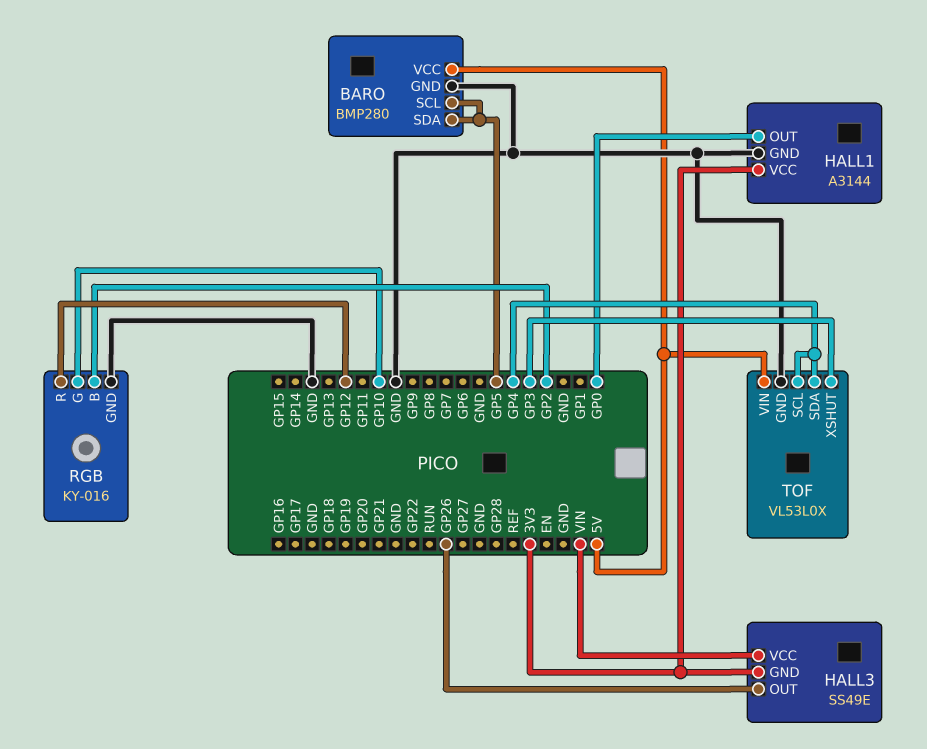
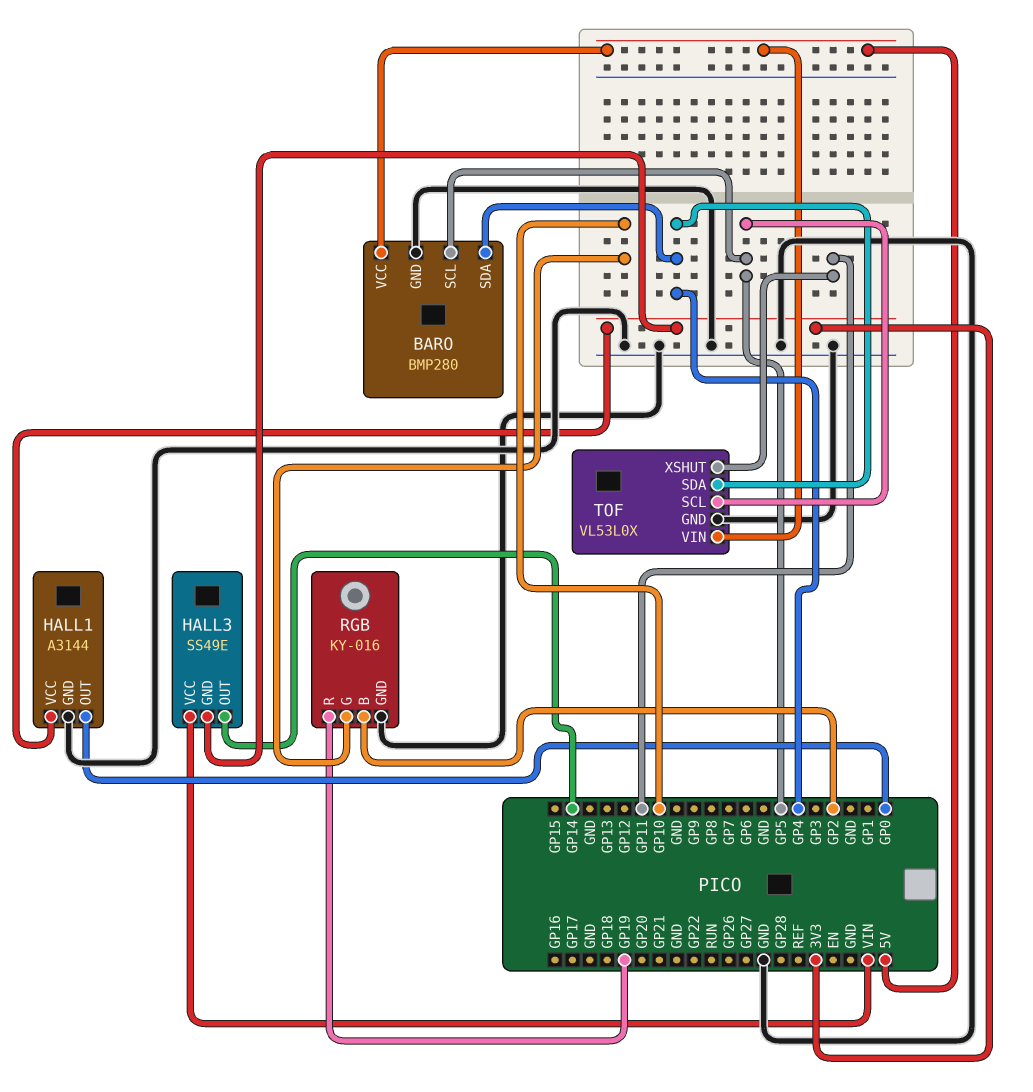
BARO pin SDA: GP5 -> GP4
HALL3 pin OUT: GP26 -> GP14
RGB pin R: GP12 -> GP19
TOF pin SCL: GP4 -> GP5
TOF pin XSHUT: GP3 -> GP11

